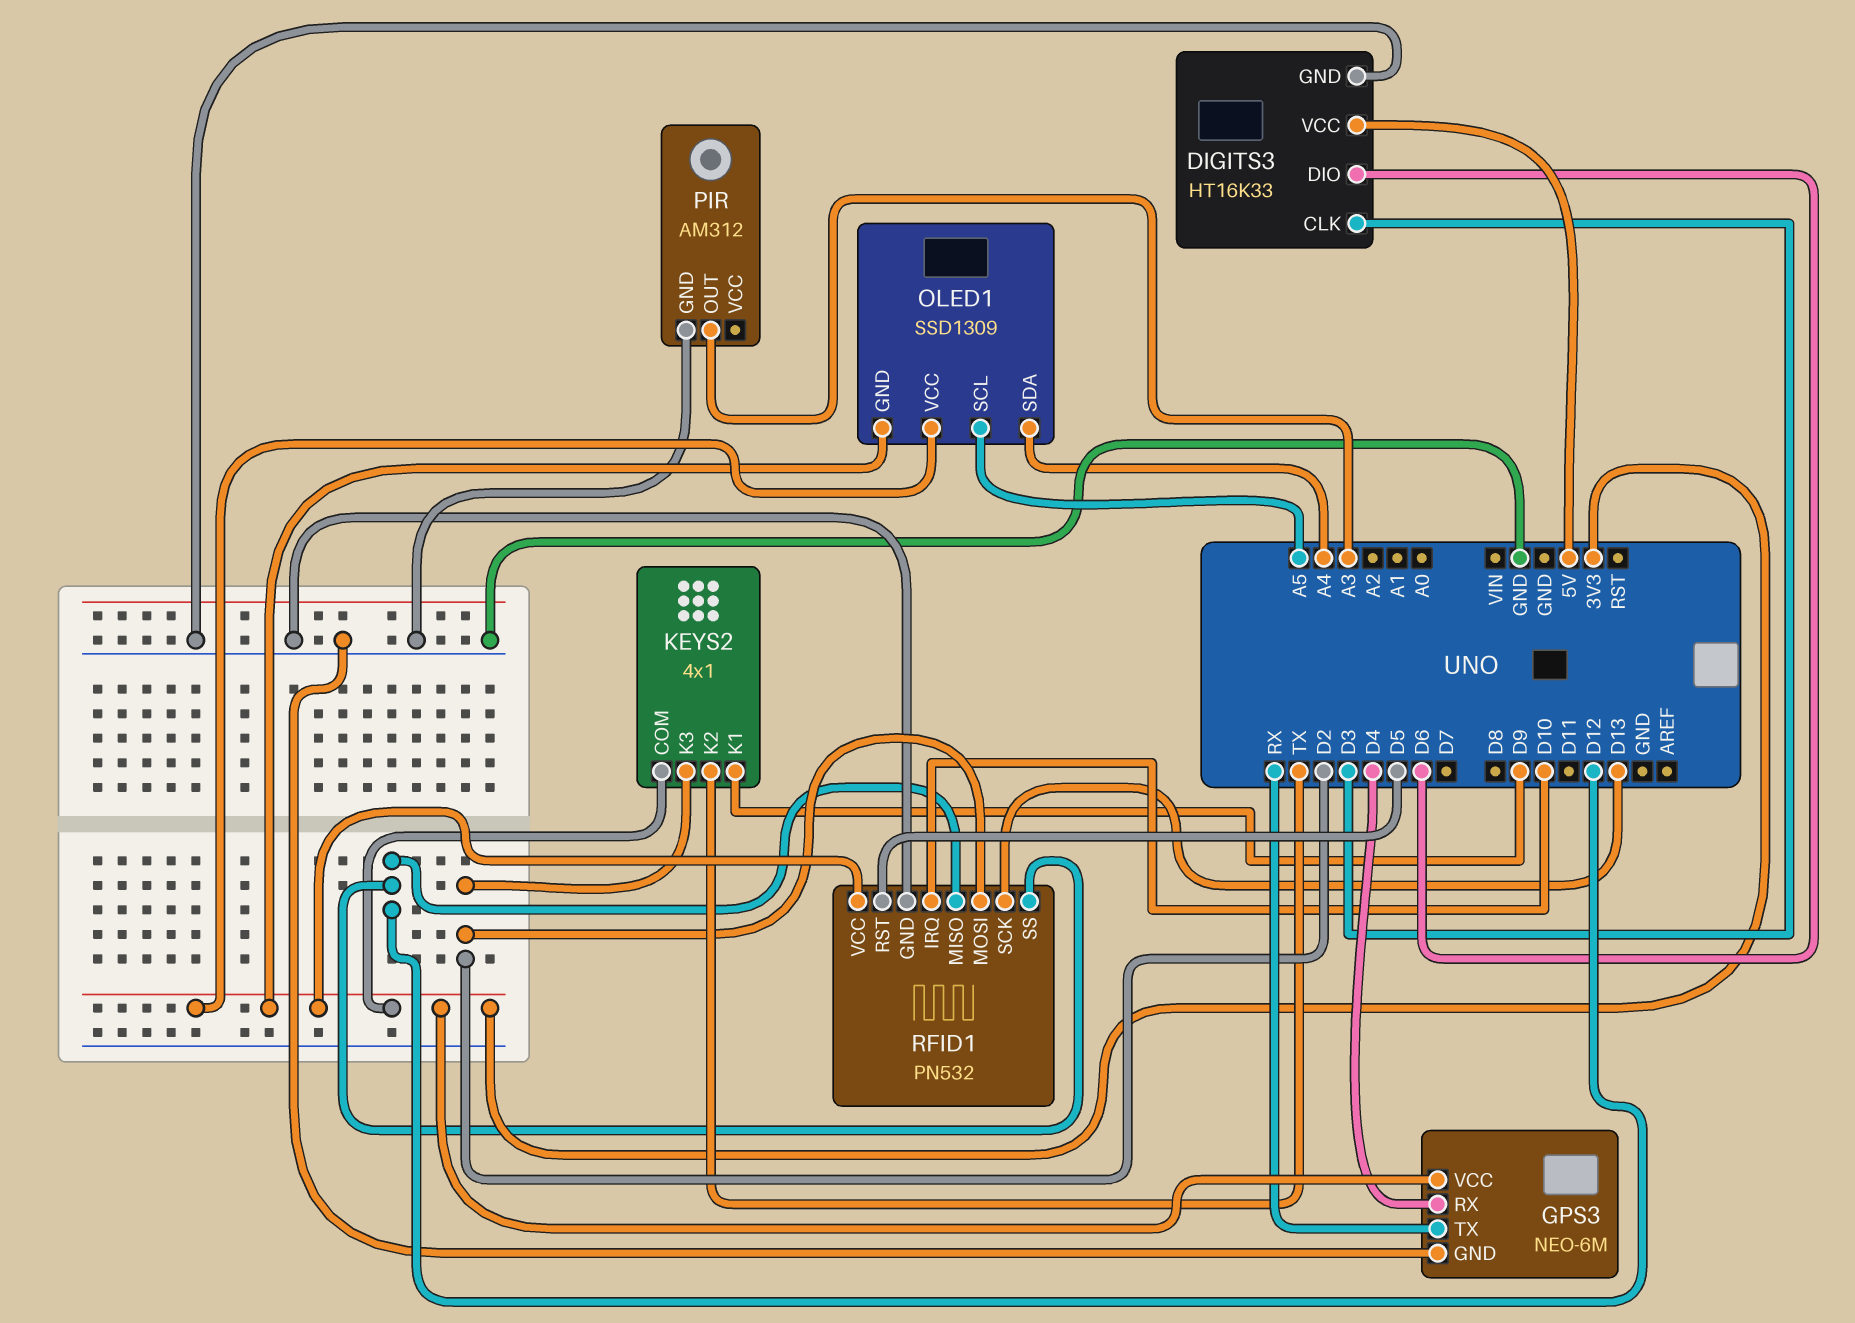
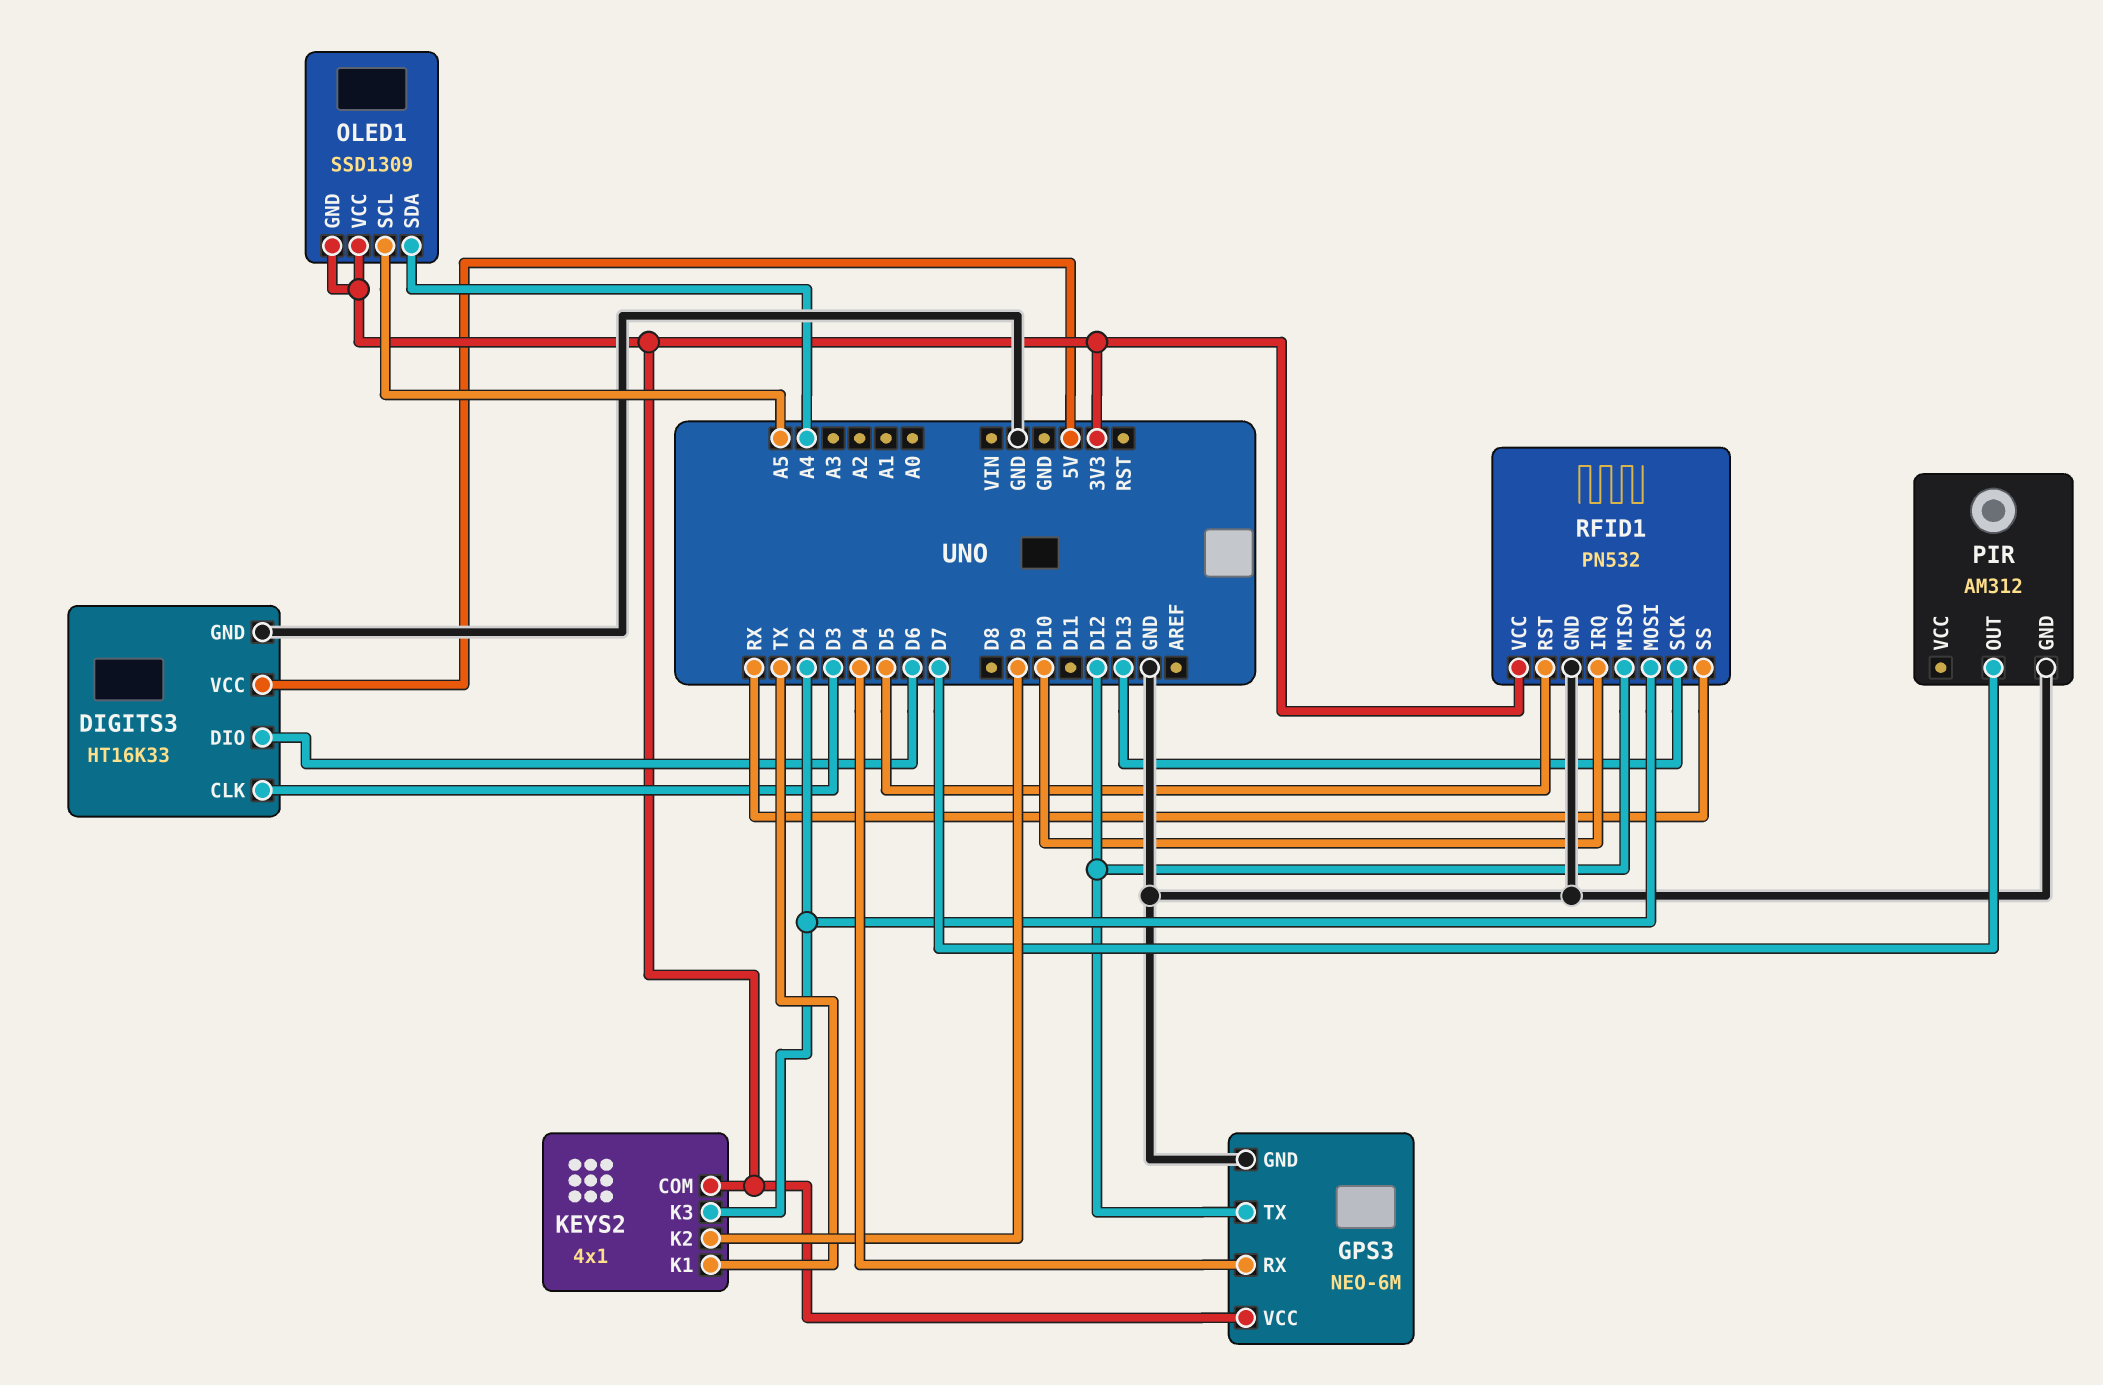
GPS3 pin TX: RX -> D12
KEYS2 pin K1: D9 -> TX
KEYS2 pin K2: TX -> D9
PIR pin OUT: A3 -> D7
RFID1 pin SS: D12 -> RX

